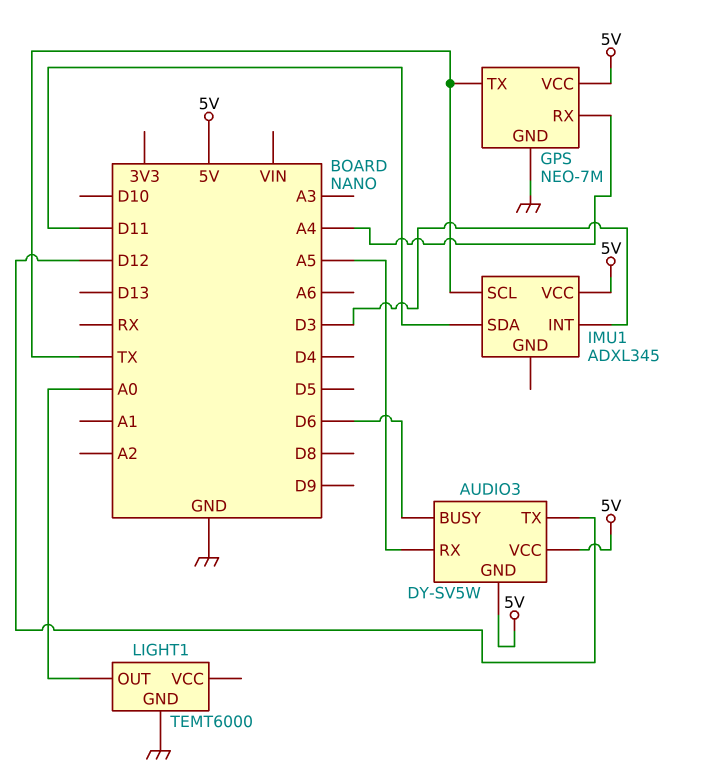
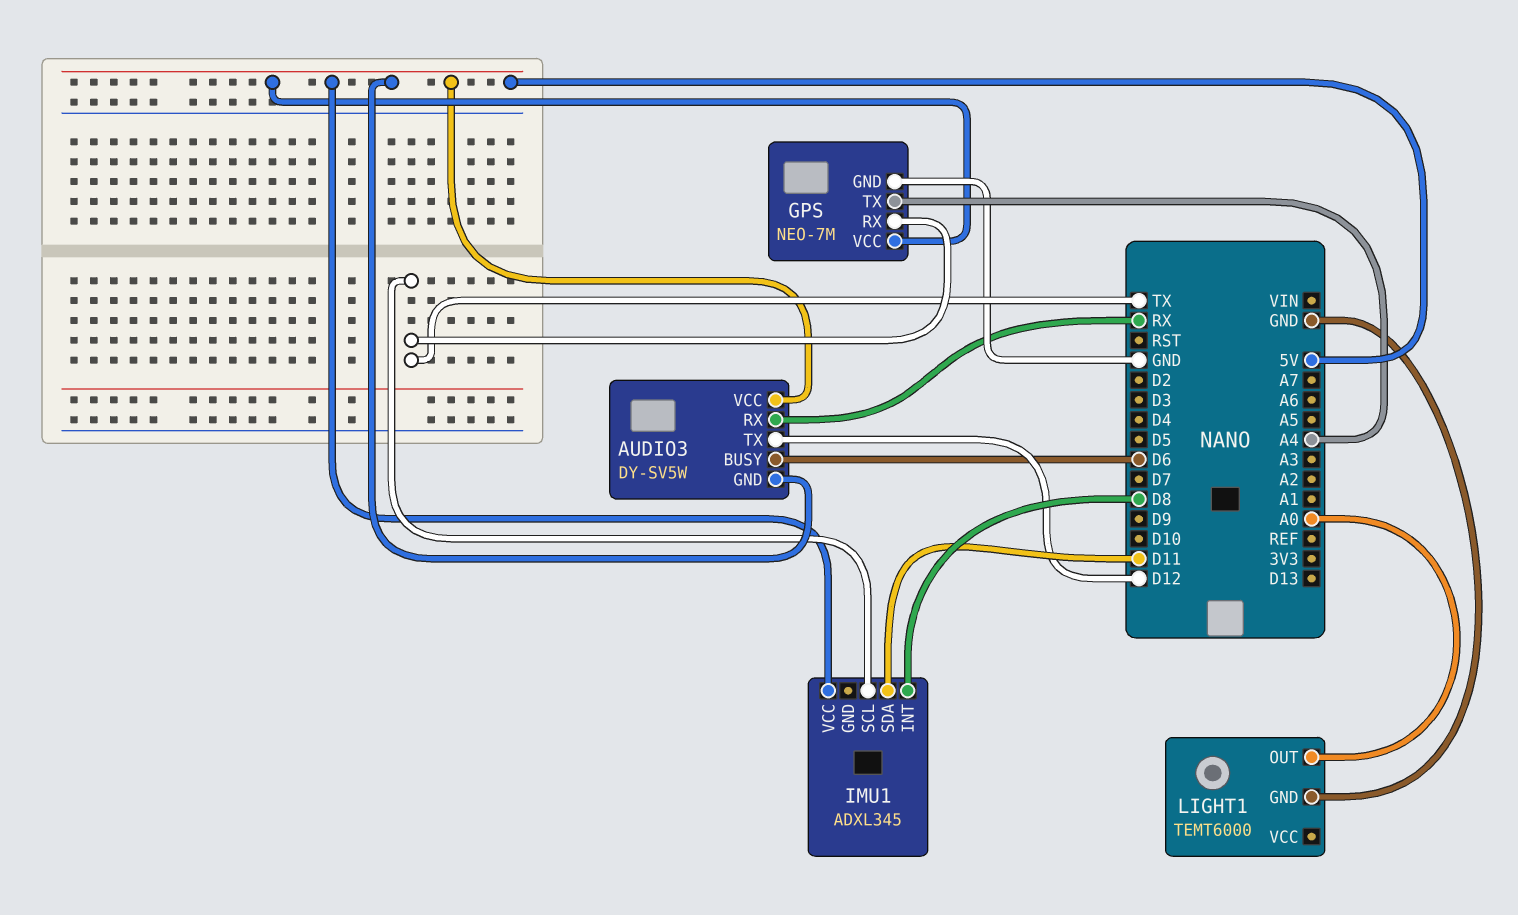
AUDIO3 pin RX: A5 -> RX
GPS pin RX: A4 -> TX
GPS pin TX: TX -> A4
IMU1 pin INT: D3 -> D8

